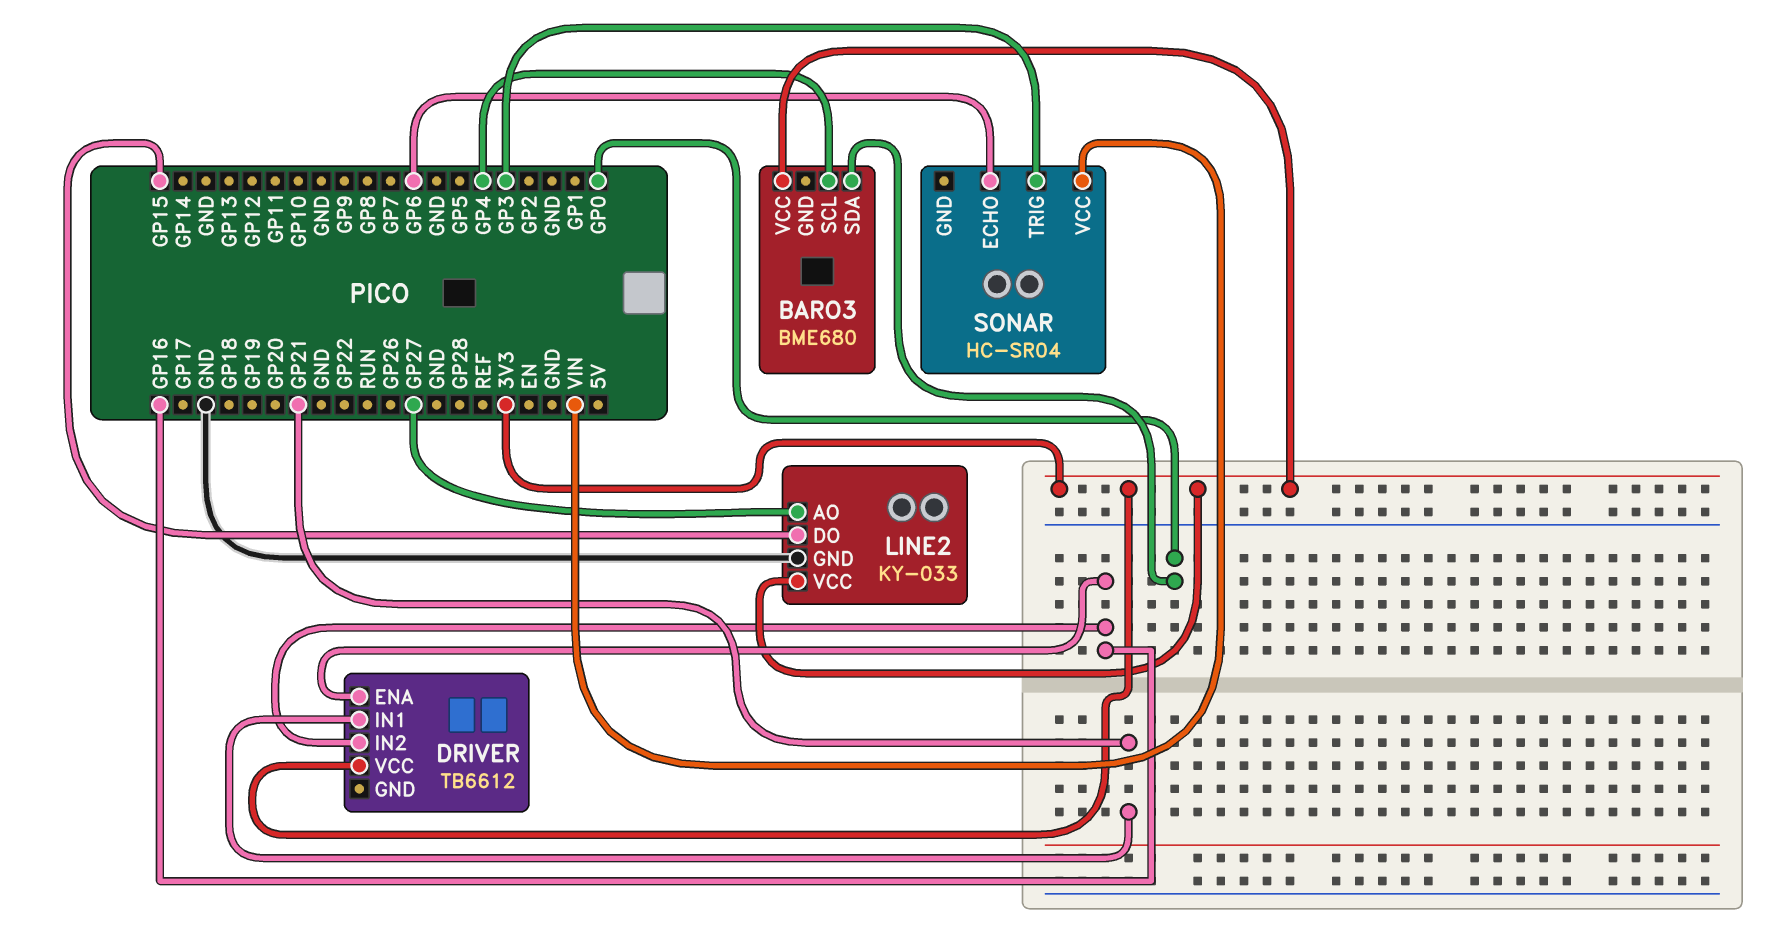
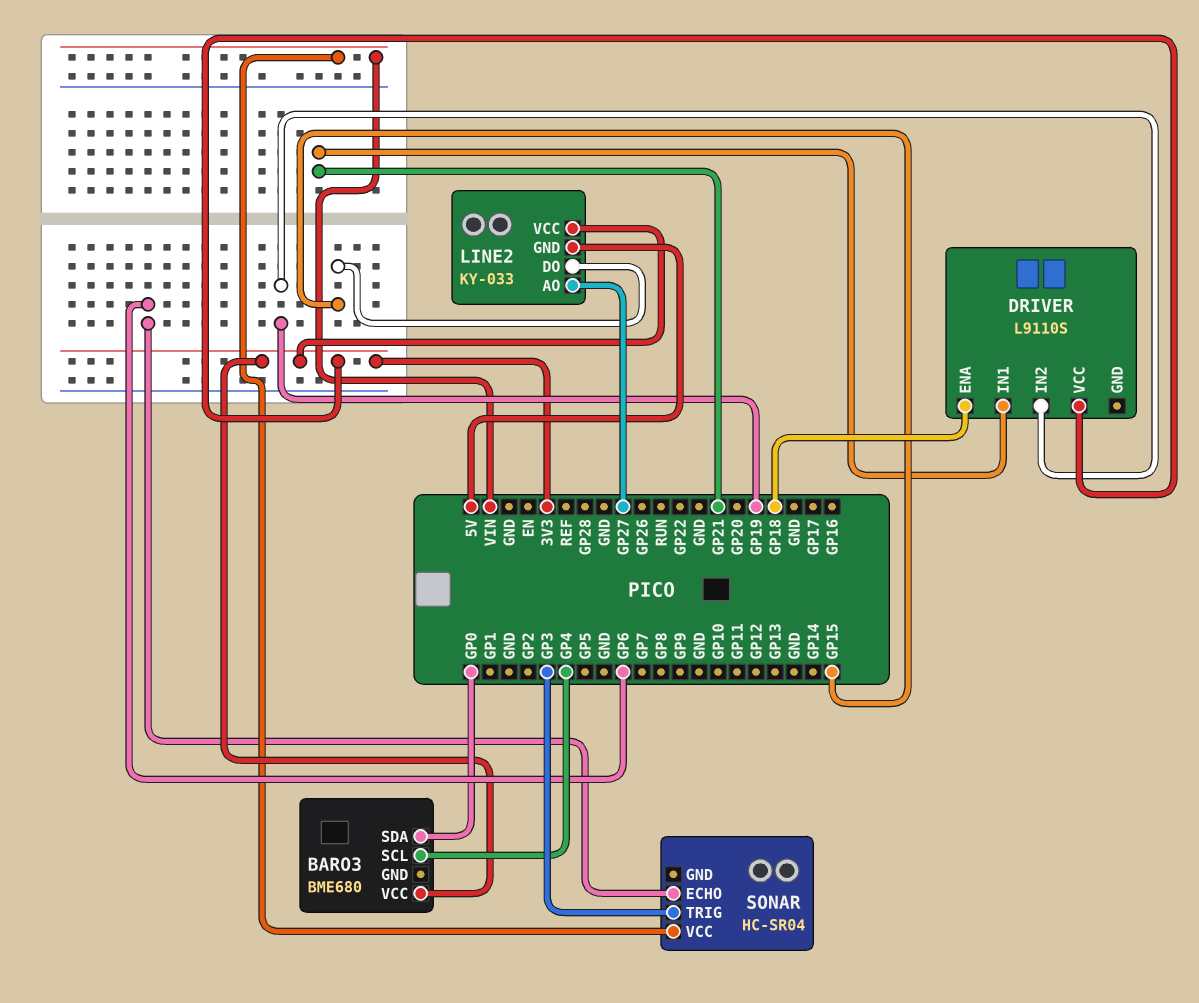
DRIVER: TB6612 -> L9110S
DRIVER pin ENA: GP16 -> GP18
DRIVER pin IN2: GP16 -> GP19
LINE2 pin GND: GND -> 5V

